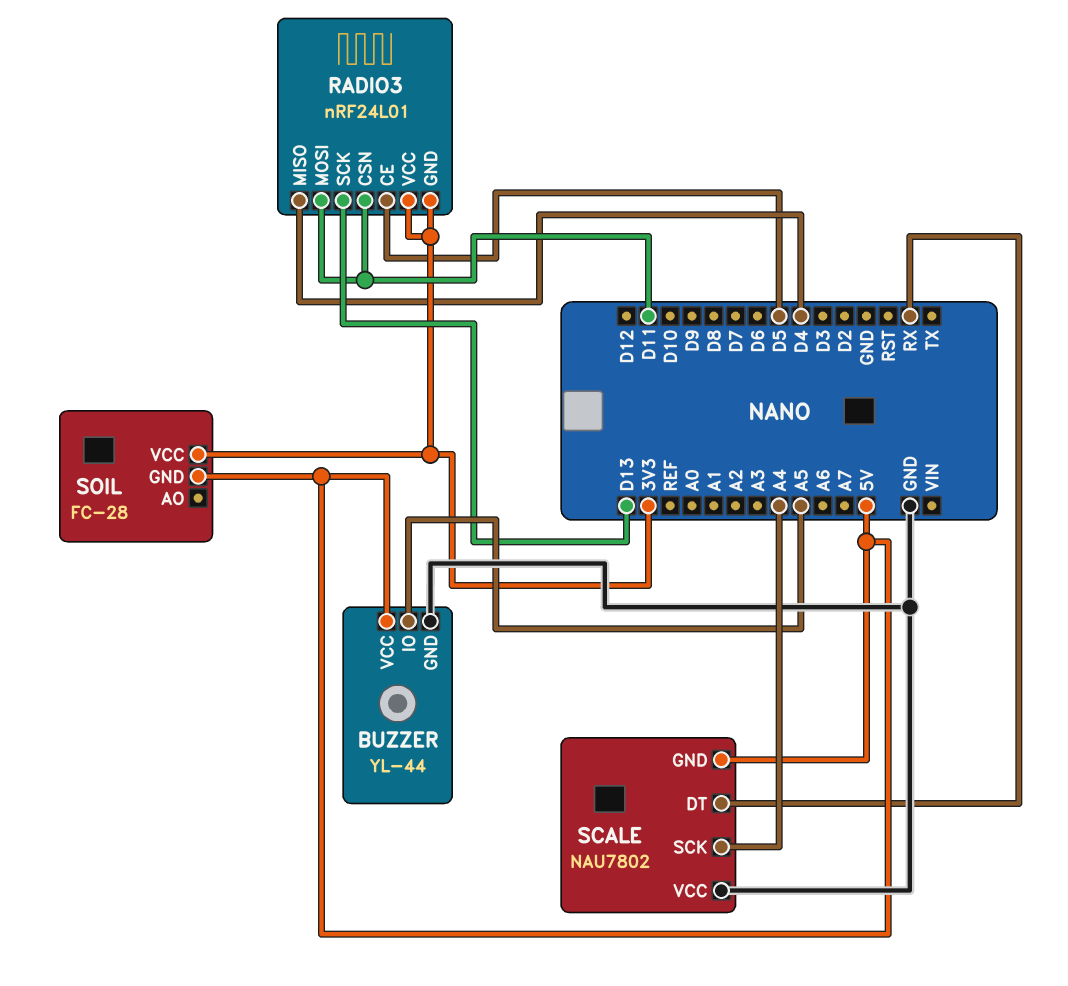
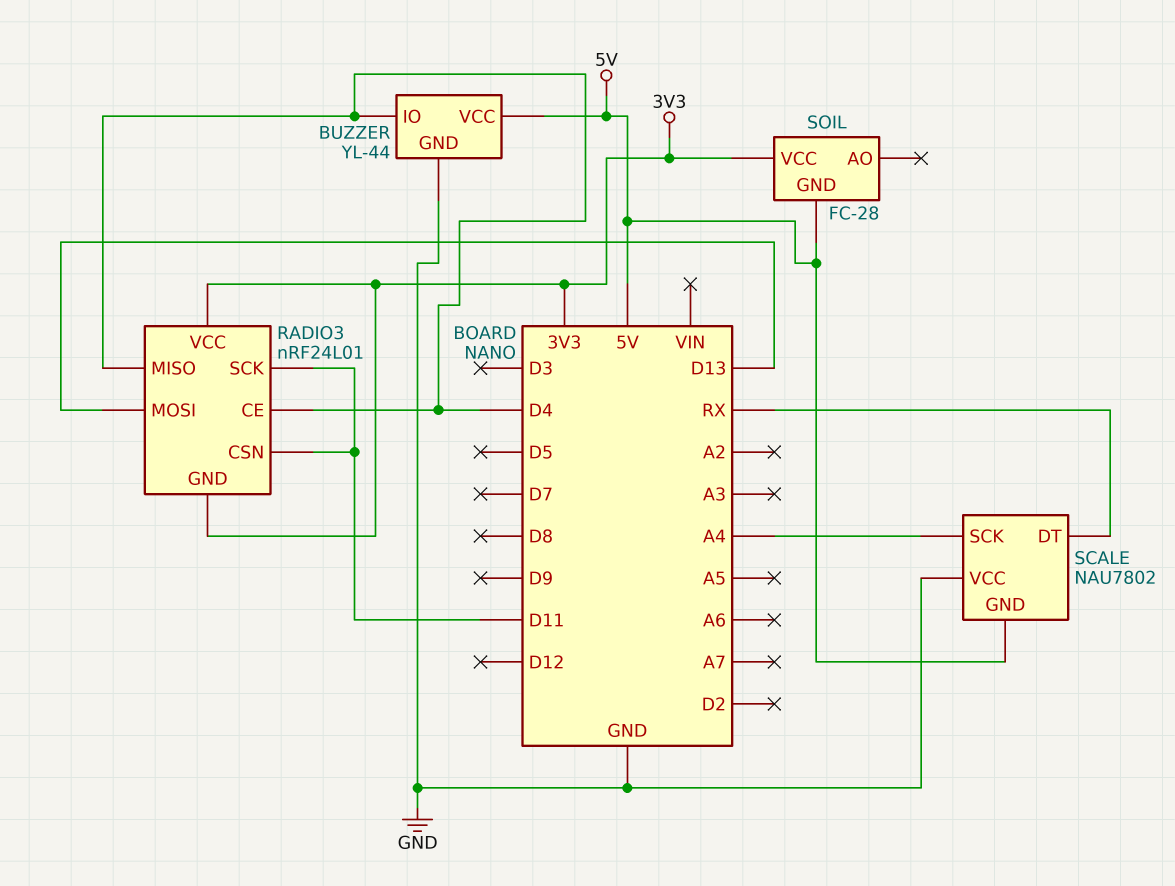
BUZZER pin IO: A5 -> D4
RADIO3 pin CE: D5 -> D4
RADIO3 pin MOSI: D11 -> D13
RADIO3 pin SCK: D13 -> D11

